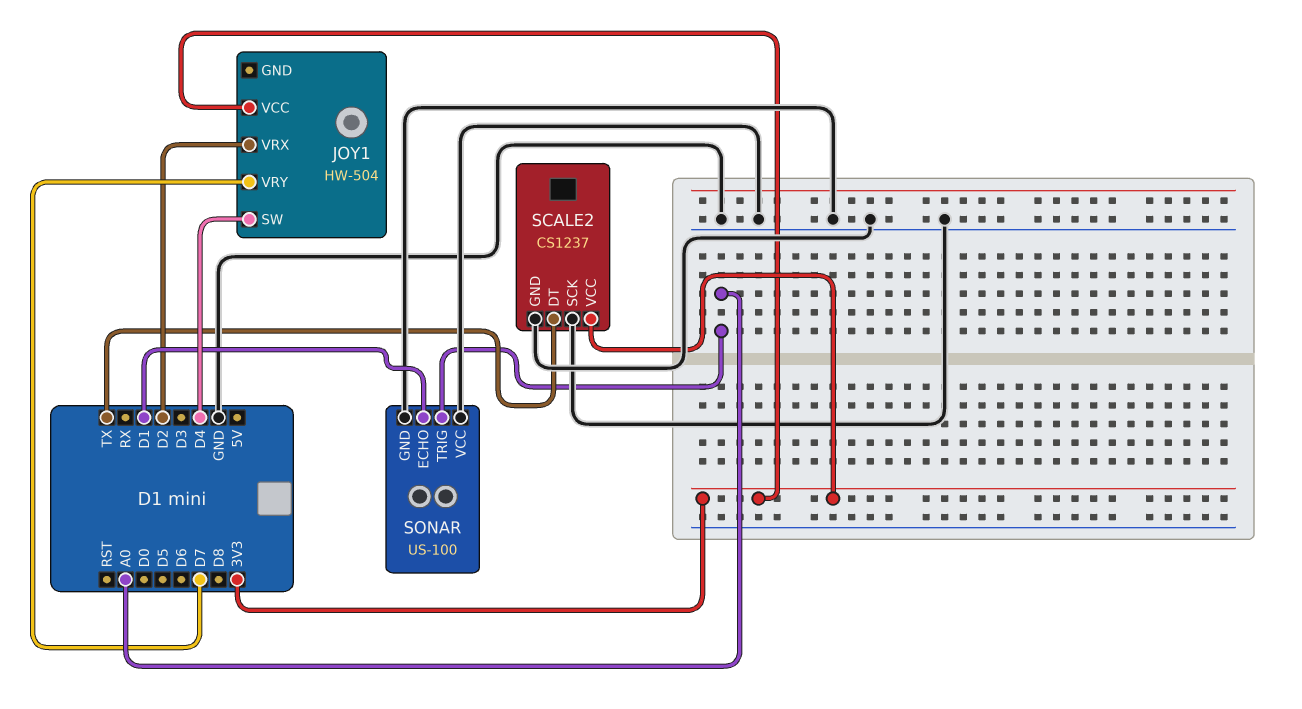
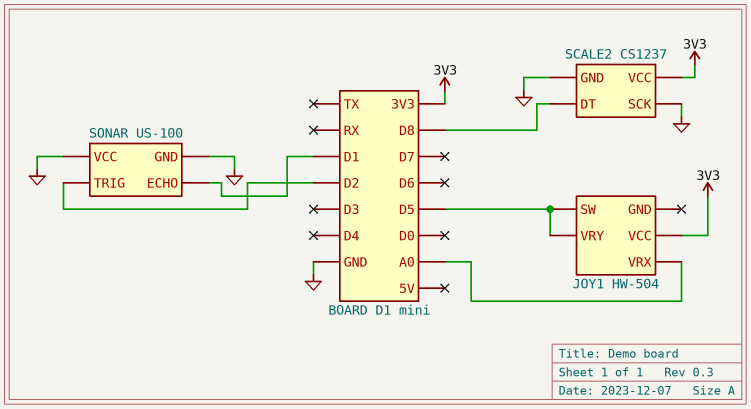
JOY1 pin SW: D4 -> D5
JOY1 pin VRX: D2 -> A0
JOY1 pin VRY: D7 -> D5
SCALE2 pin DT: TX -> D8
SONAR pin TRIG: A0 -> D2

